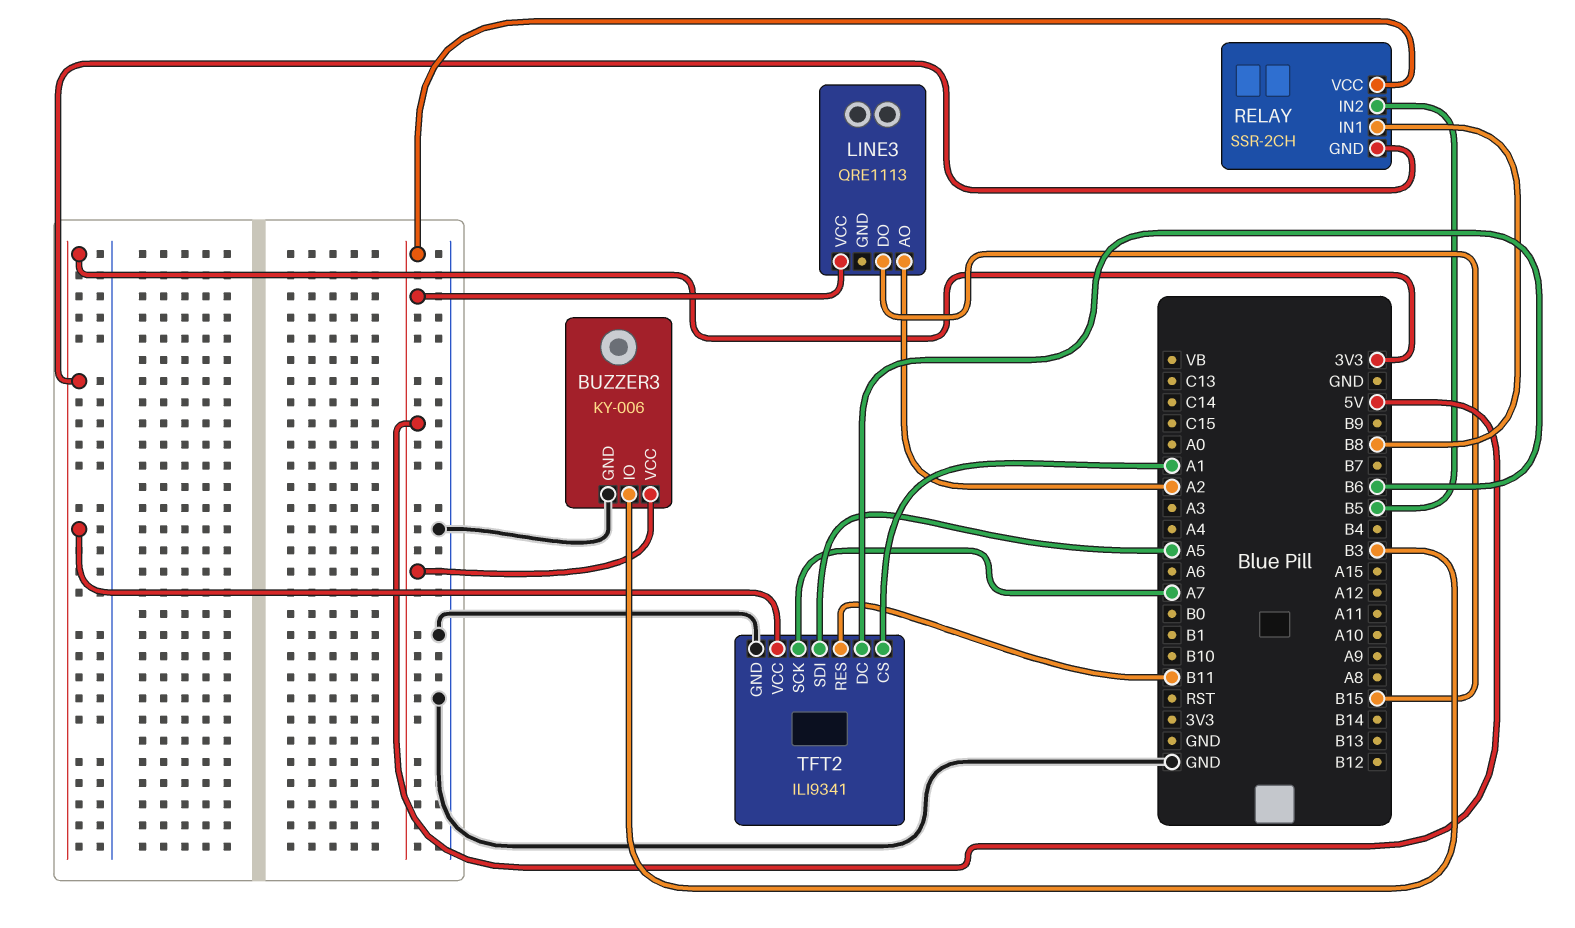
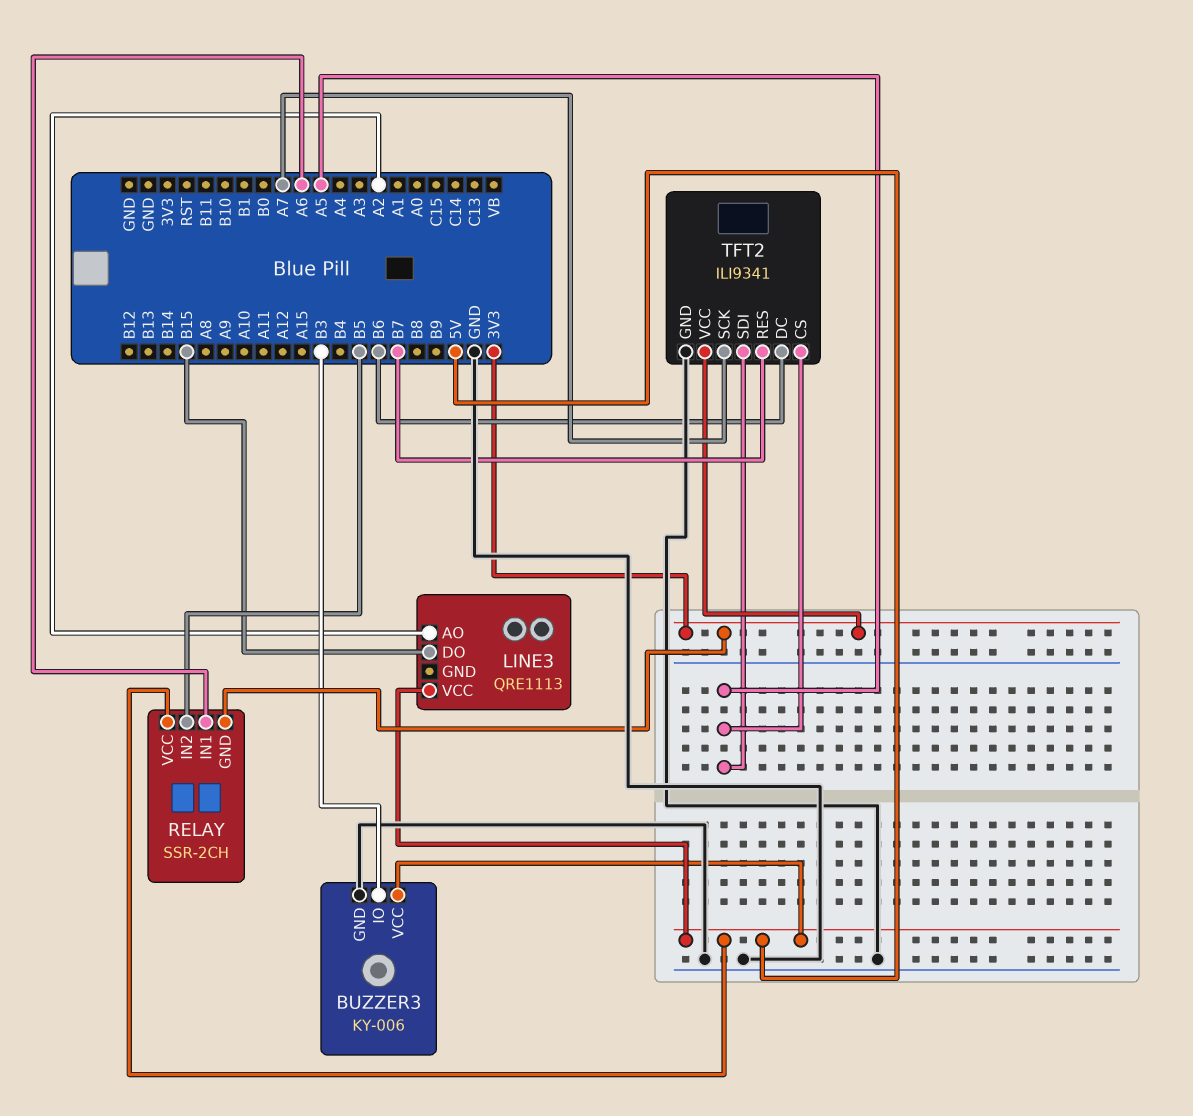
RELAY pin IN1: B8 -> A6
TFT2 pin CS: A1 -> A5
TFT2 pin RES: B11 -> B7

